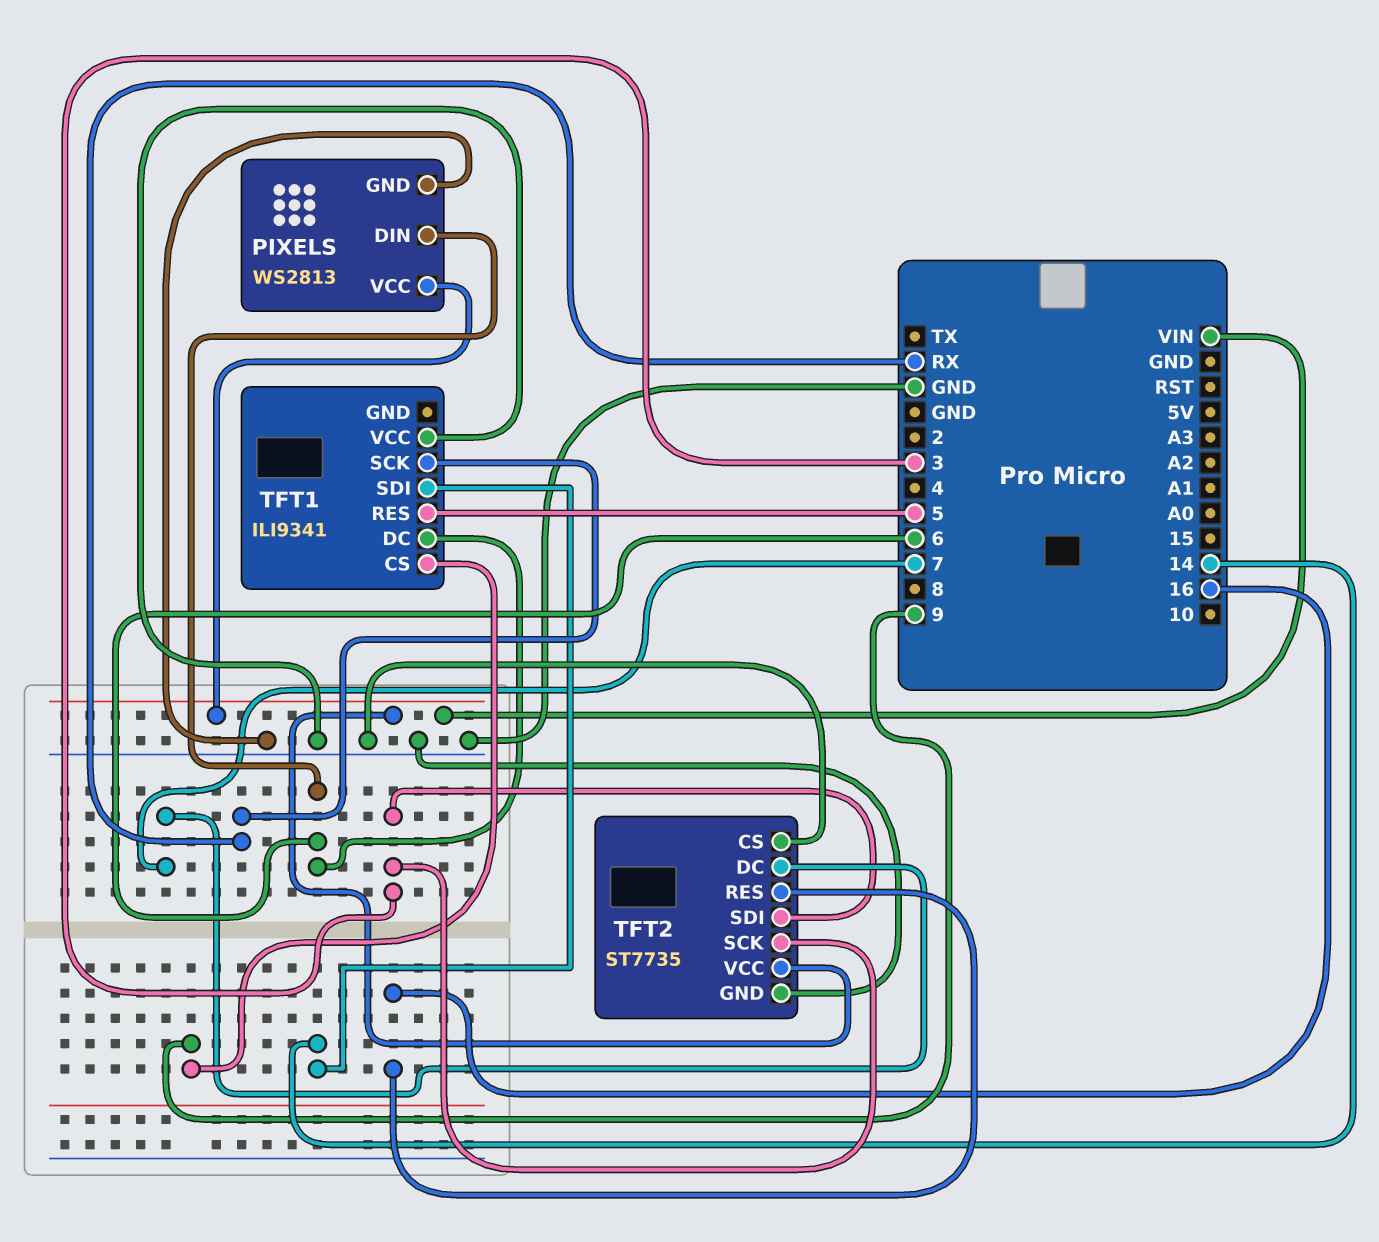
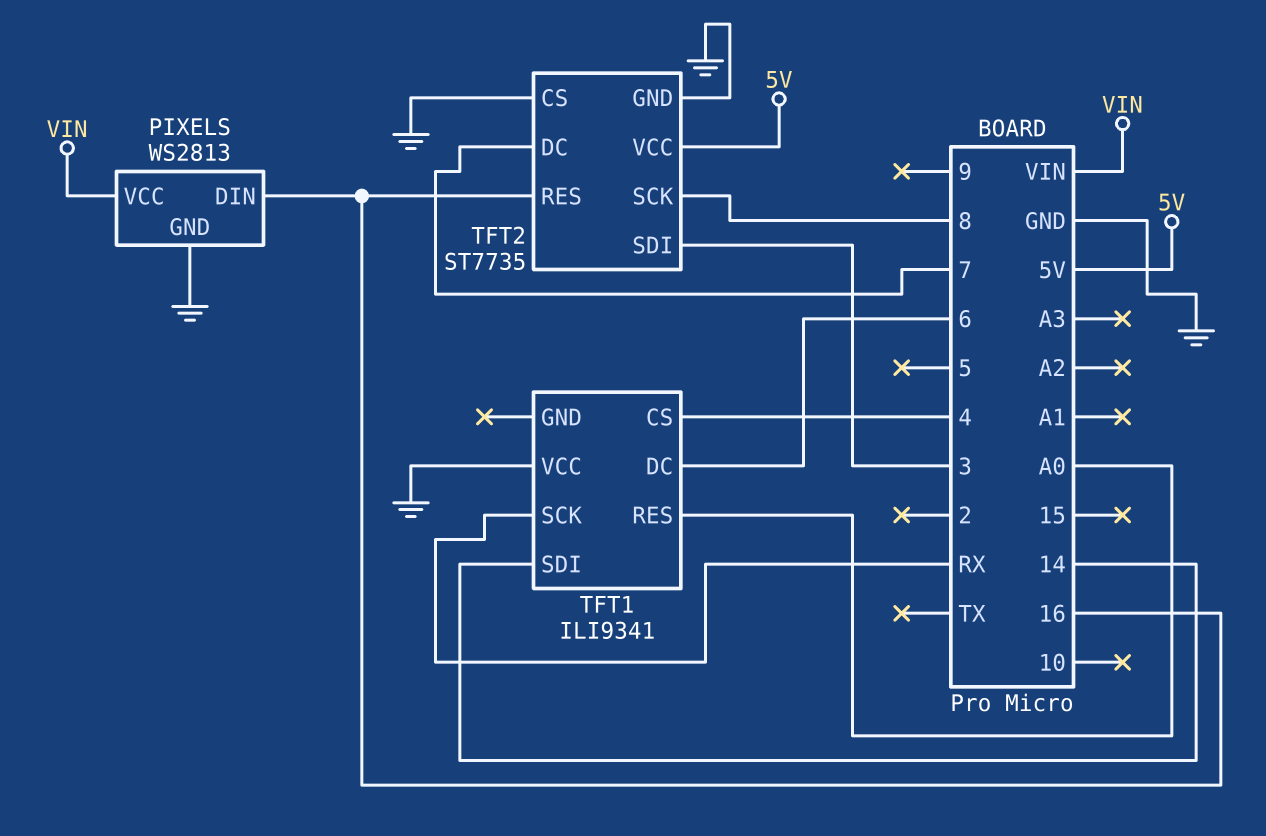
PIXELS pin DIN: 6 -> 16
TFT1 pin CS: 9 -> 4
TFT1 pin RES: 5 -> A0
TFT2 pin SCK: 3 -> 8
TFT2 pin VCC: VIN -> 5V

